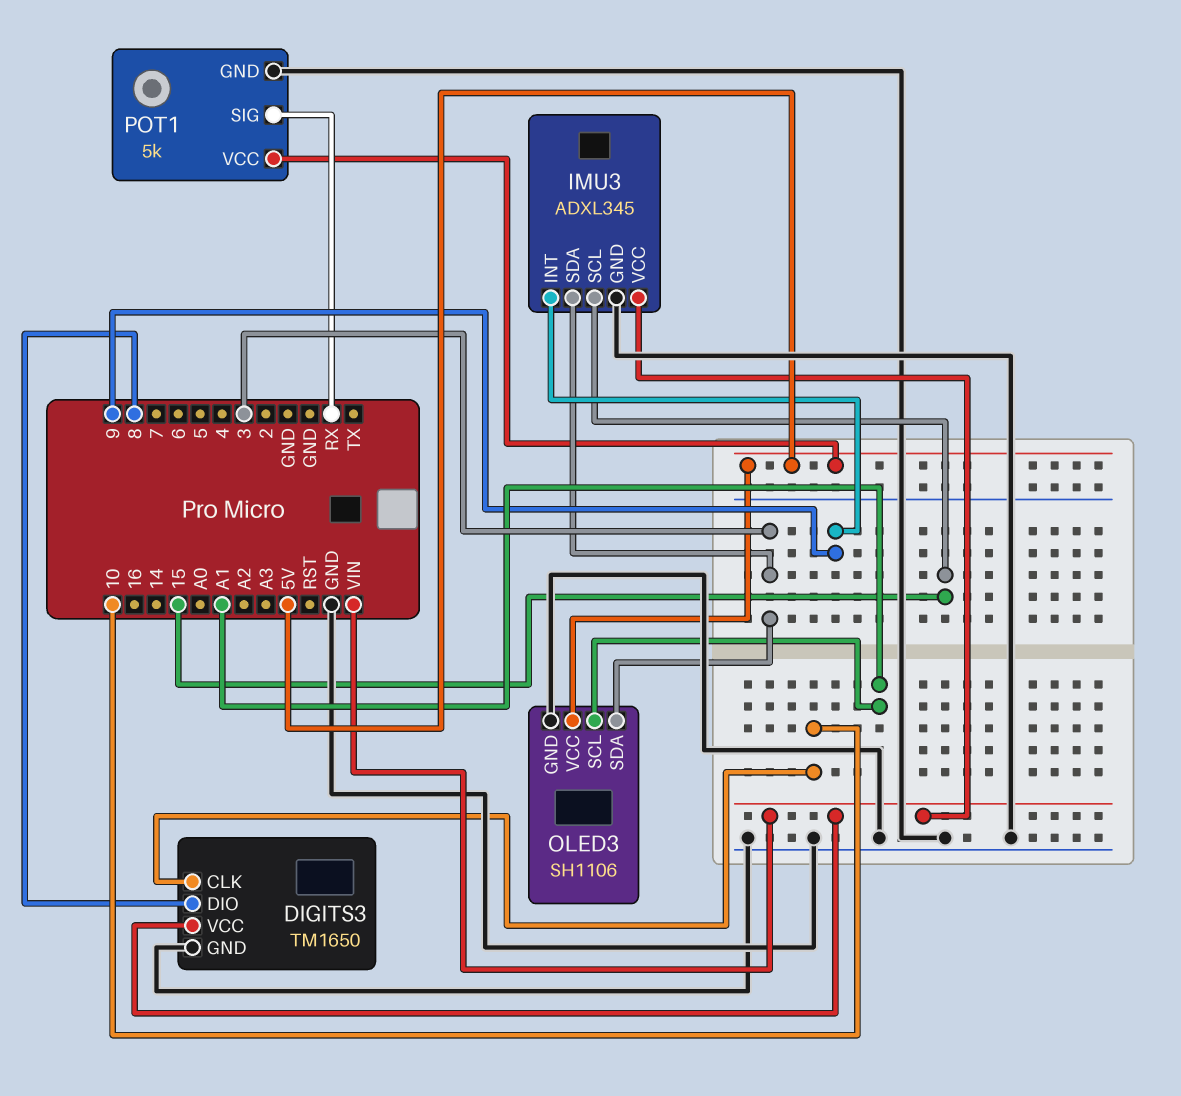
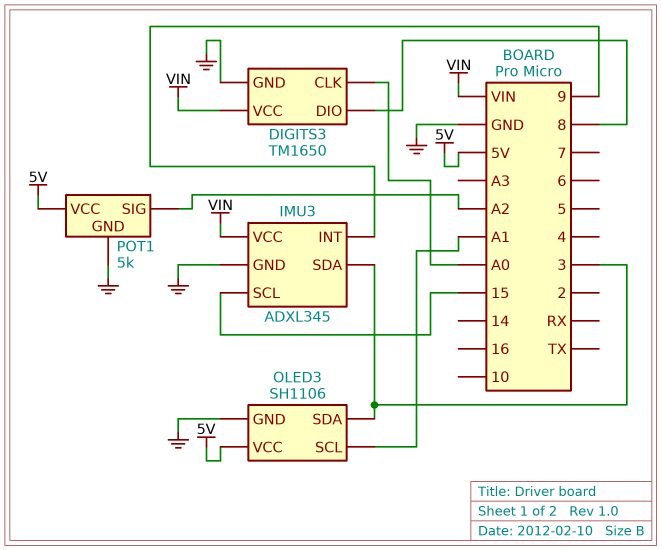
DIGITS3 pin CLK: 10 -> A0
POT1 pin SIG: RX -> A2

